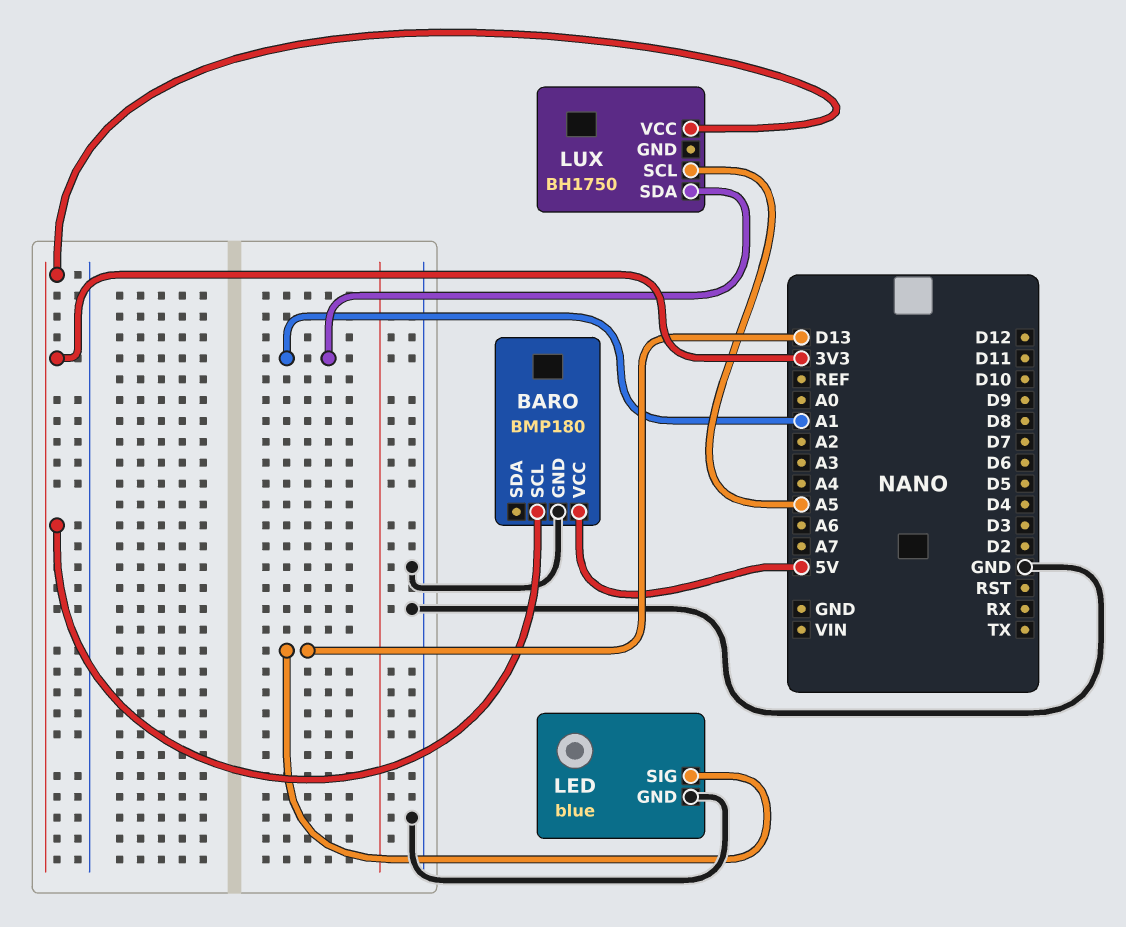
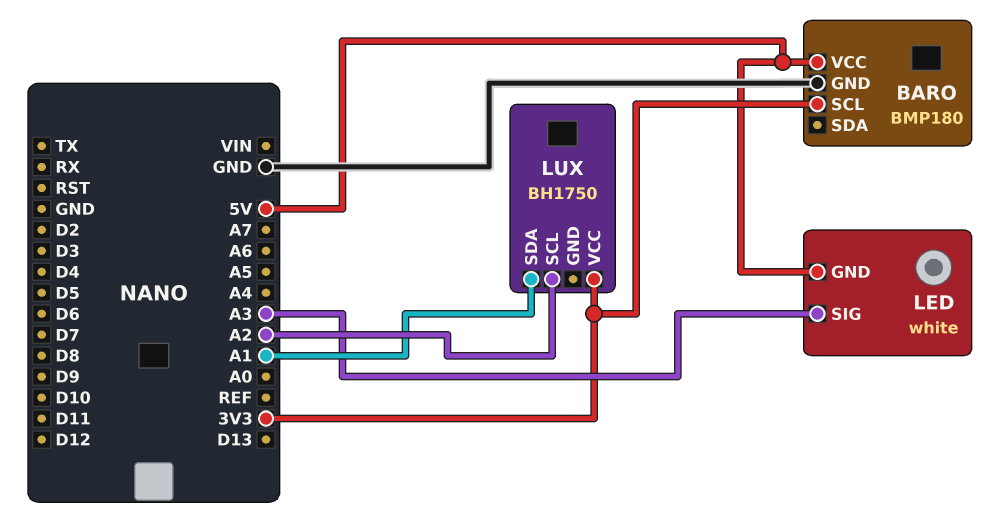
LED: blue -> white
LED pin GND: GND -> 5V
LED pin SIG: D13 -> A3
LUX pin SCL: A5 -> A2

